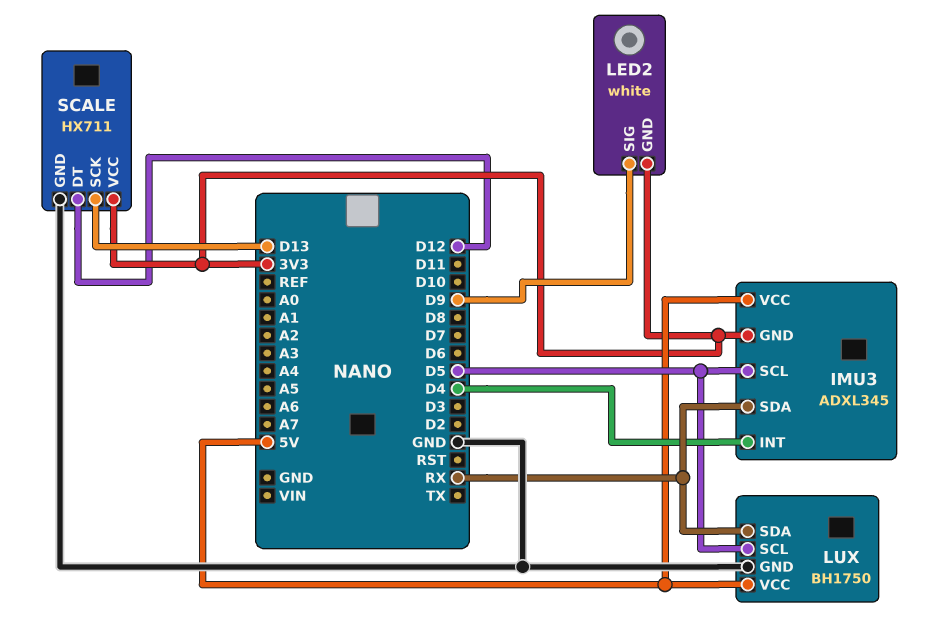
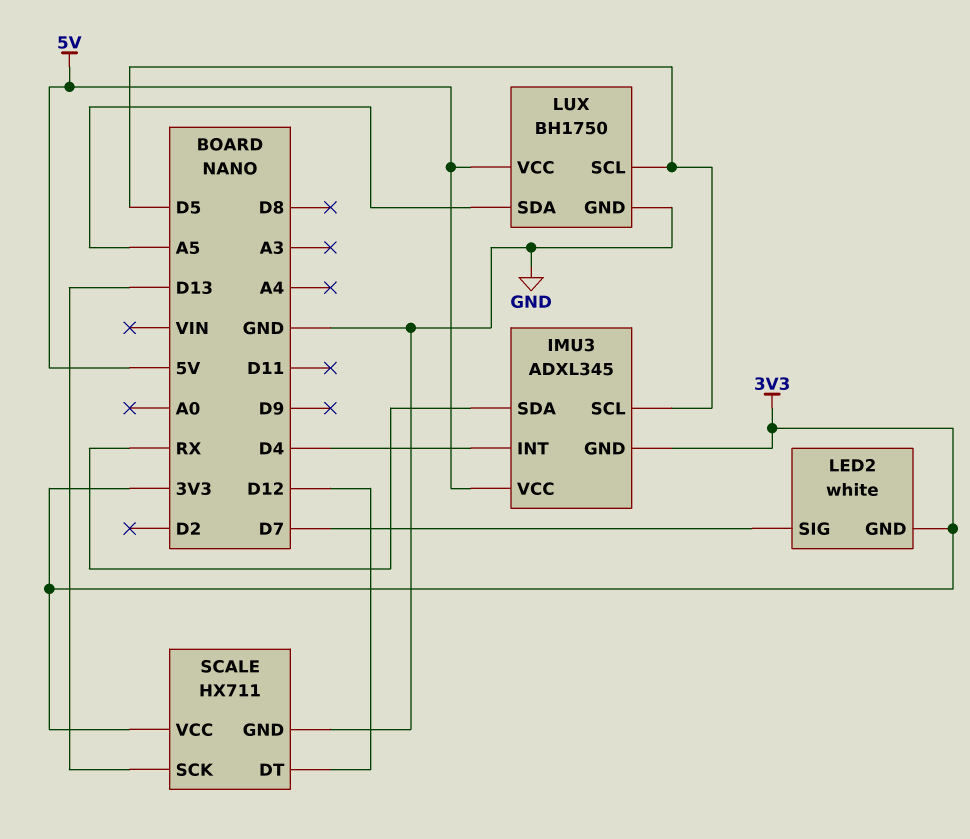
LED2 pin SIG: D9 -> D7
LUX pin SDA: RX -> A5

